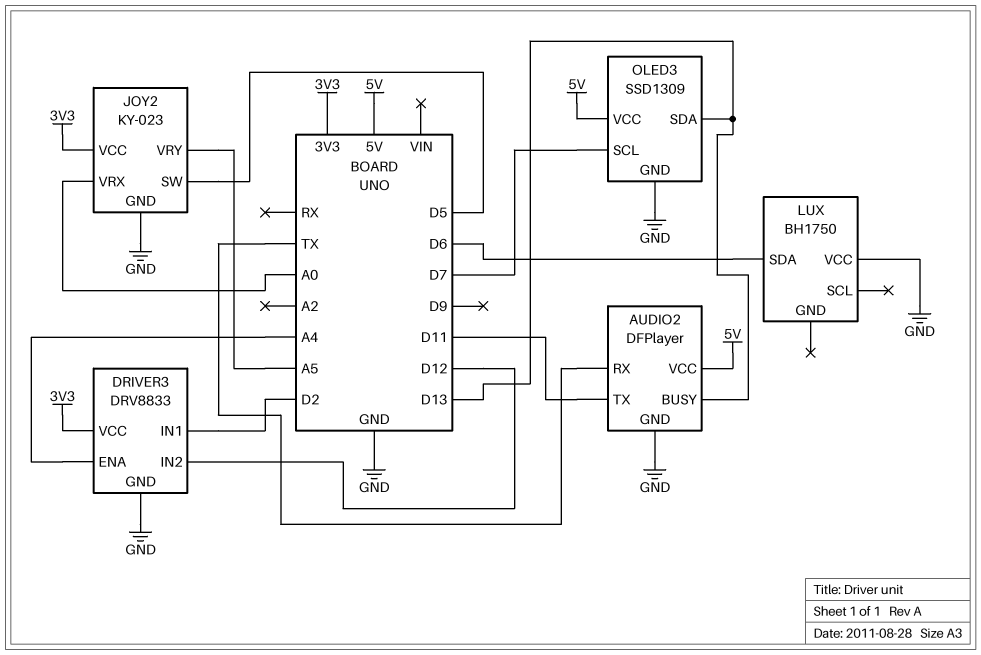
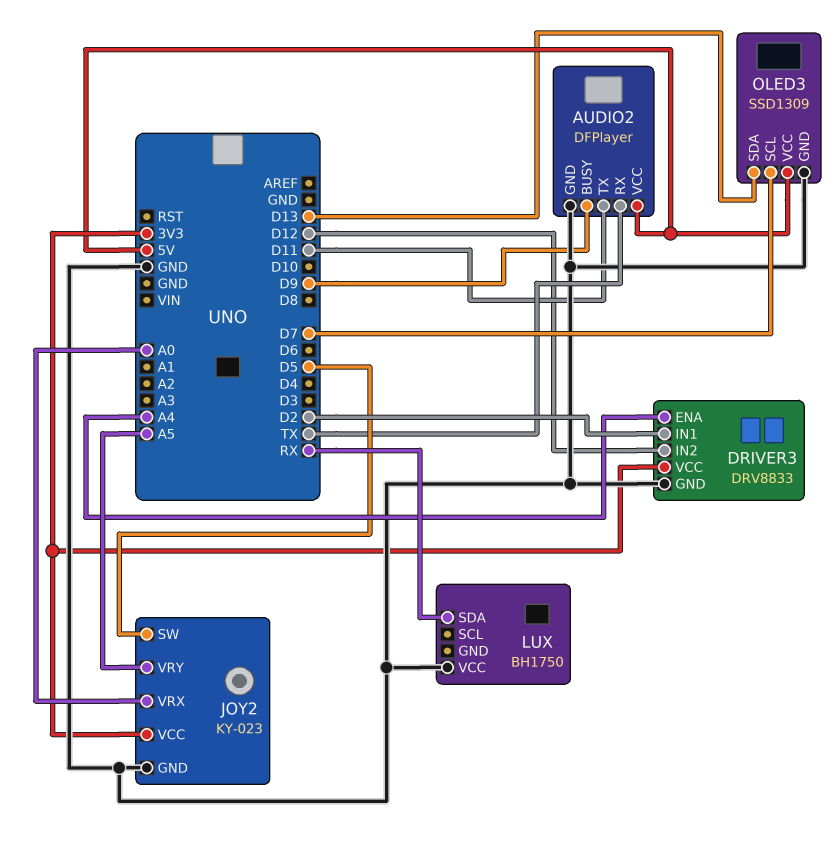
AUDIO2 pin BUSY: D13 -> D9
LUX pin SDA: D6 -> RX

